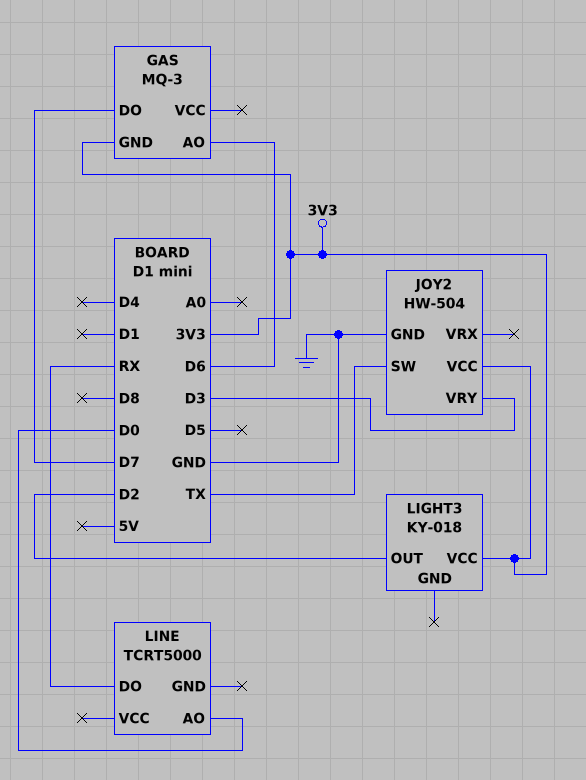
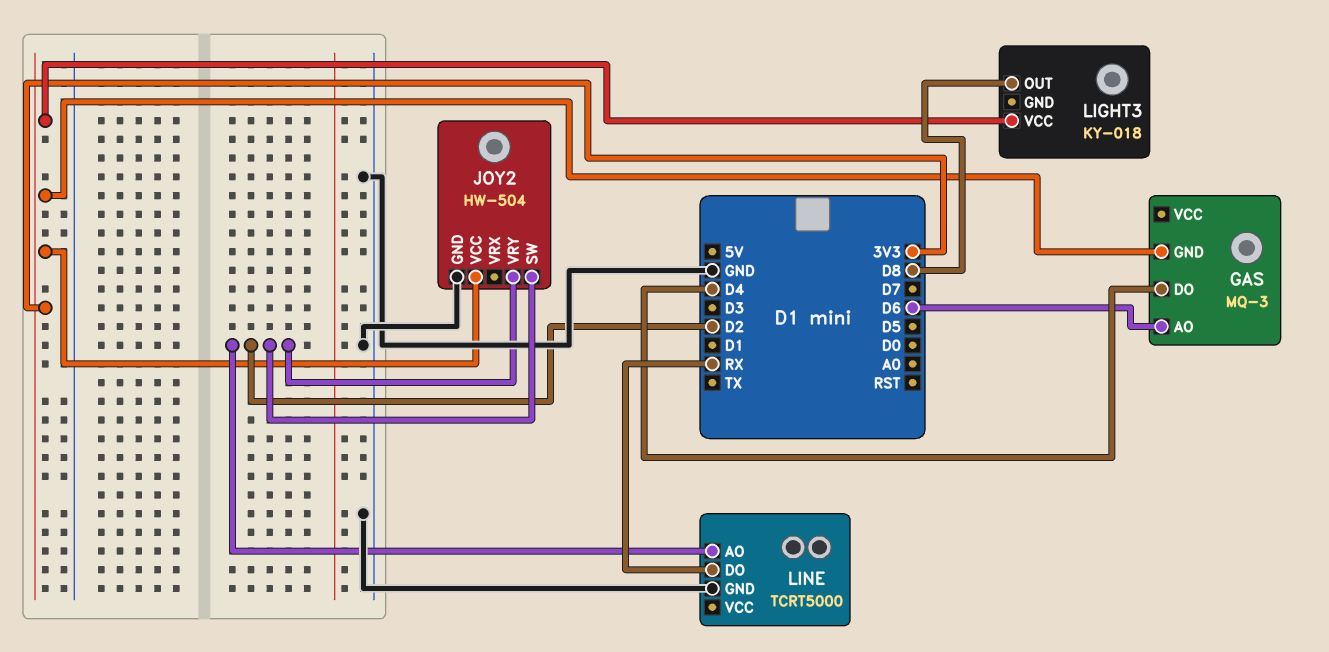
GAS pin DO: D7 -> D4
JOY2 pin SW: TX -> D2
JOY2 pin VRY: D3 -> D2
LIGHT3 pin OUT: D2 -> D8
LINE pin AO: D0 -> D2
LINE pin GND: none -> GND

